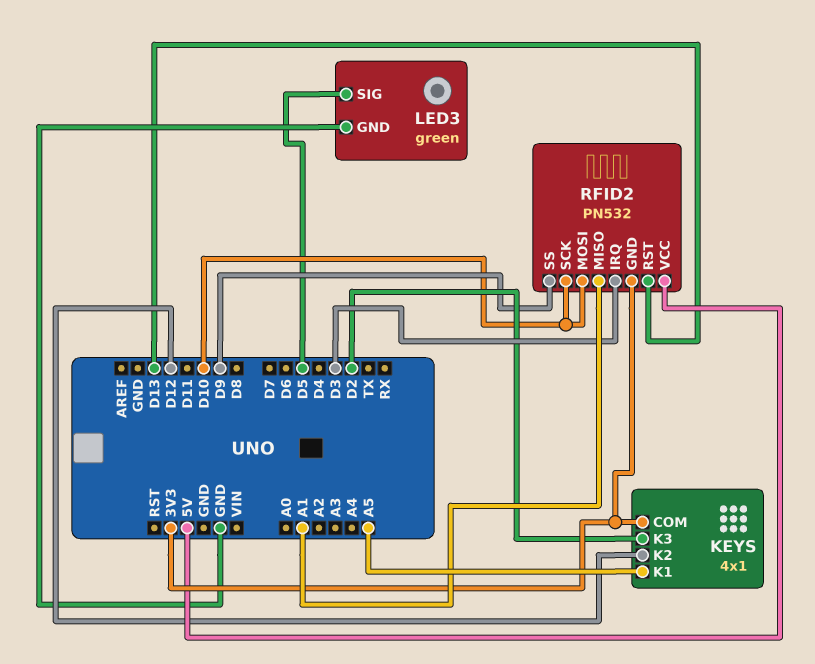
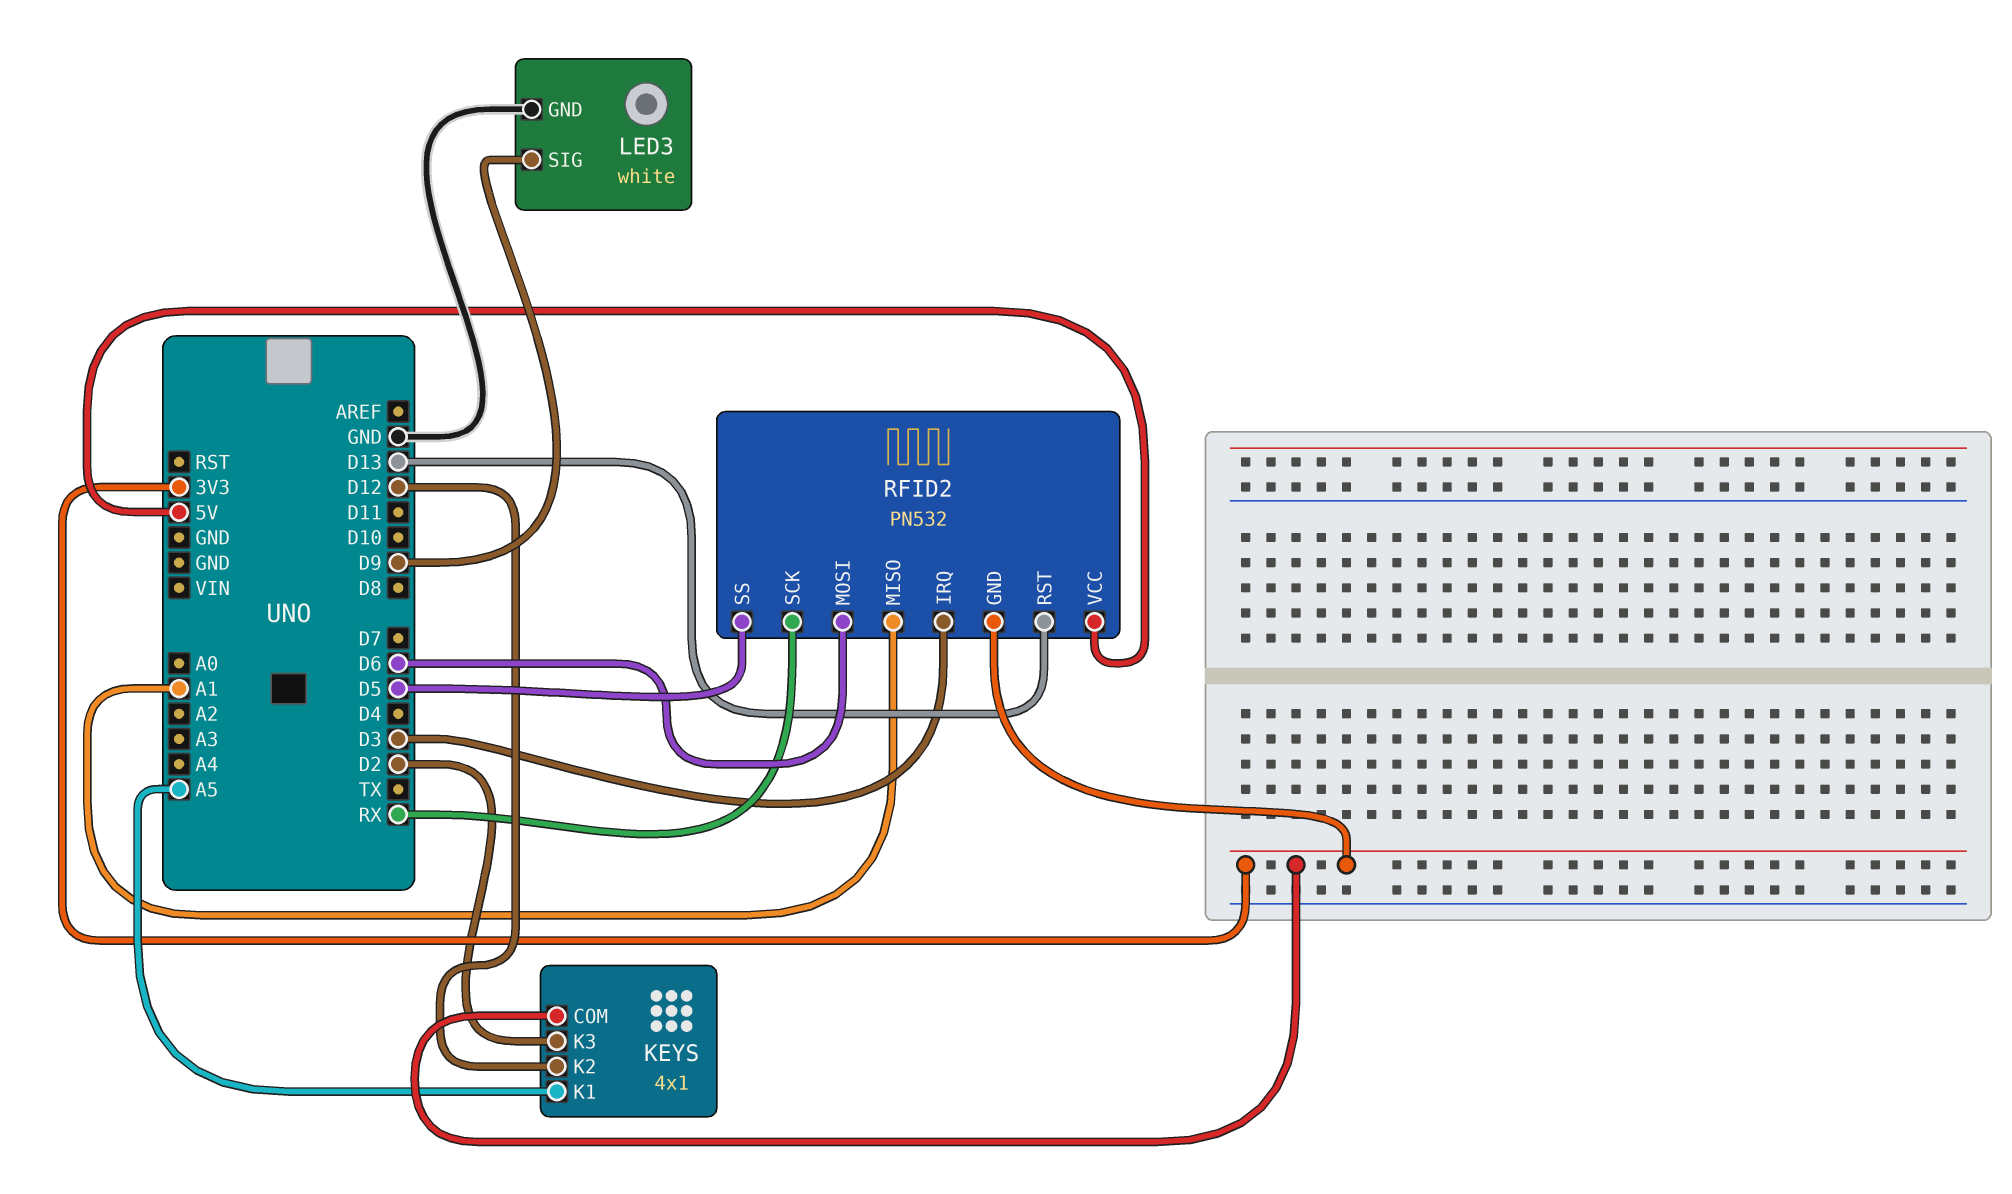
LED3: green -> white
LED3 pin SIG: D5 -> D9
RFID2 pin MOSI: D10 -> D6
RFID2 pin SCK: D10 -> RX
RFID2 pin SS: D9 -> D5

